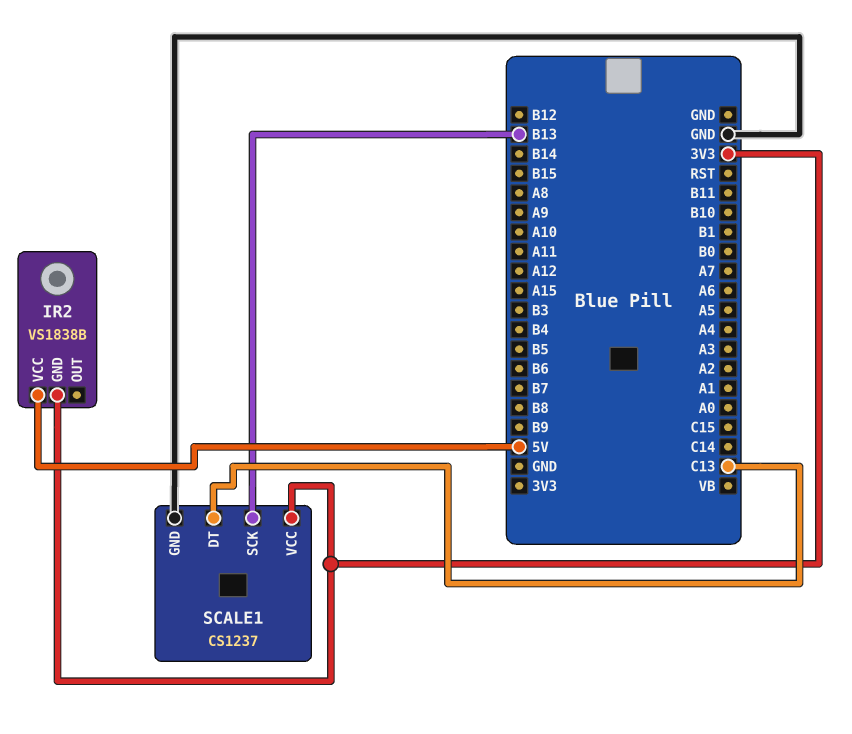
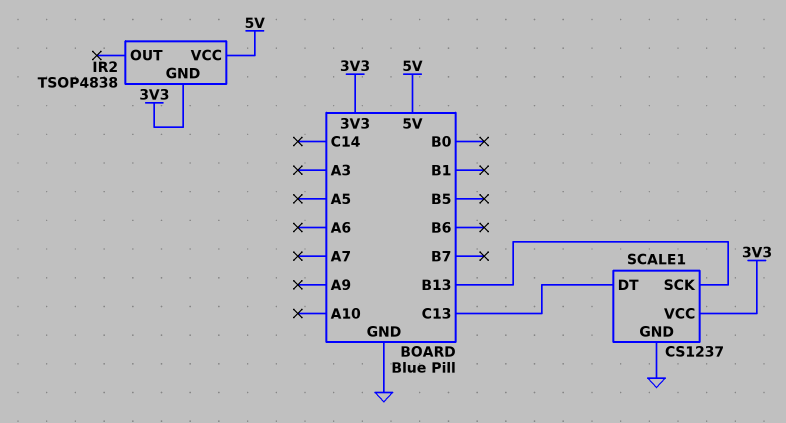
IR2: VS1838B -> TSOP4838

